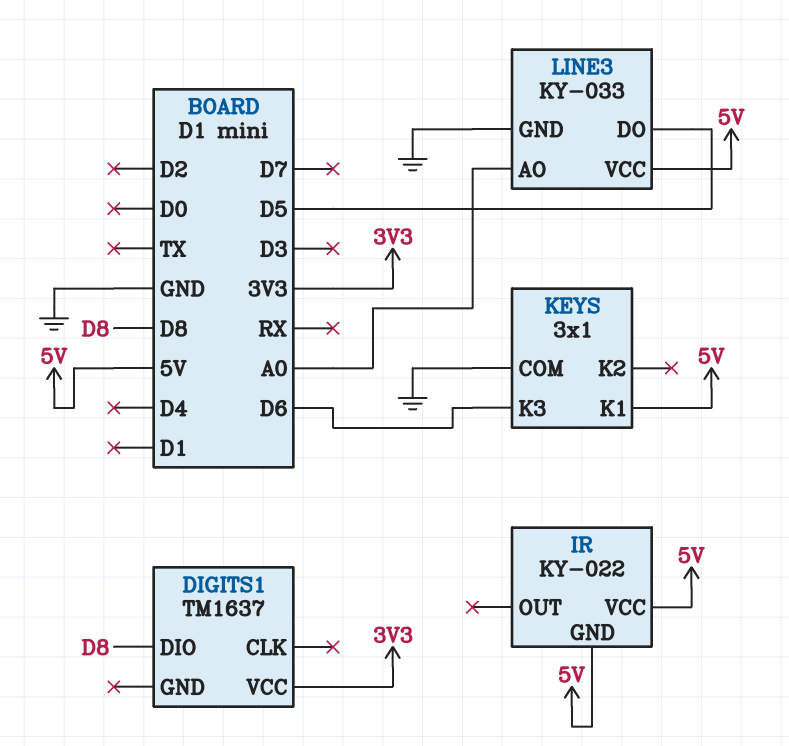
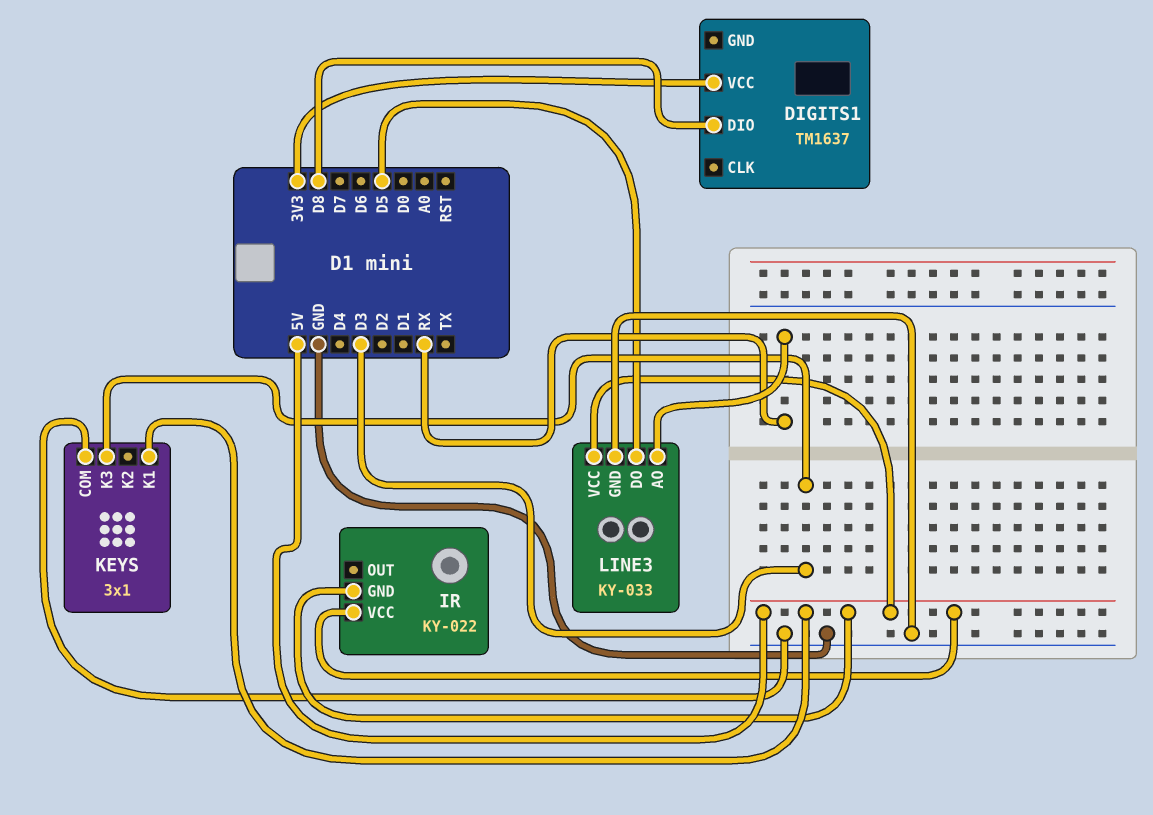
KEYS pin K3: D6 -> D3
LINE3 pin AO: A0 -> RX

